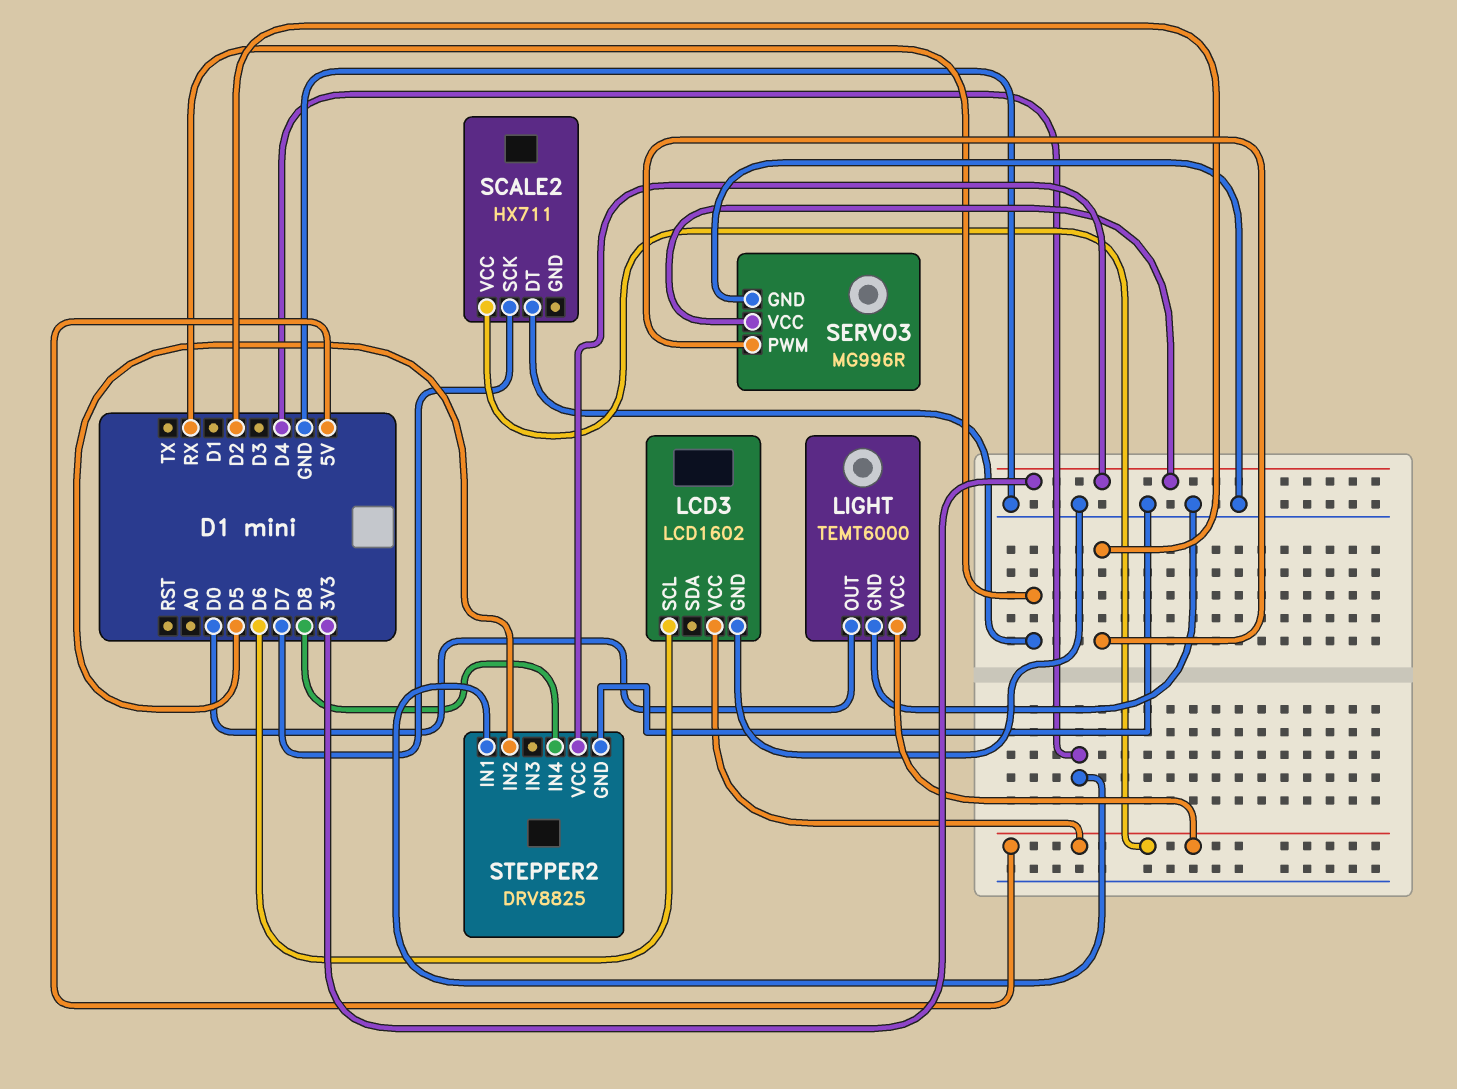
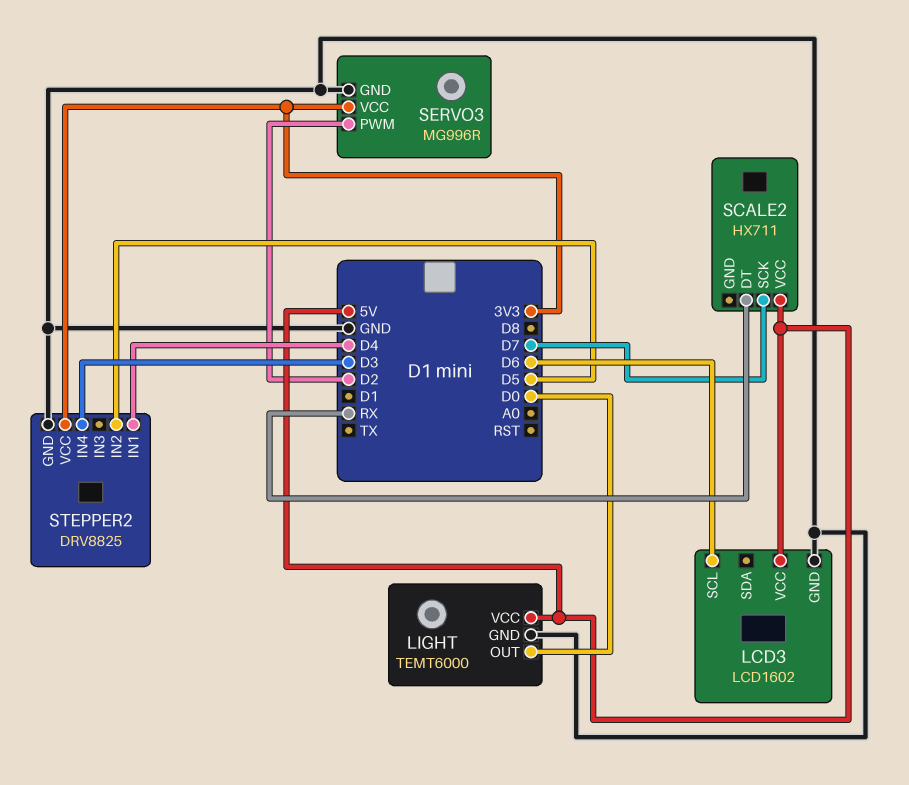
STEPPER2 pin IN4: D8 -> D3

